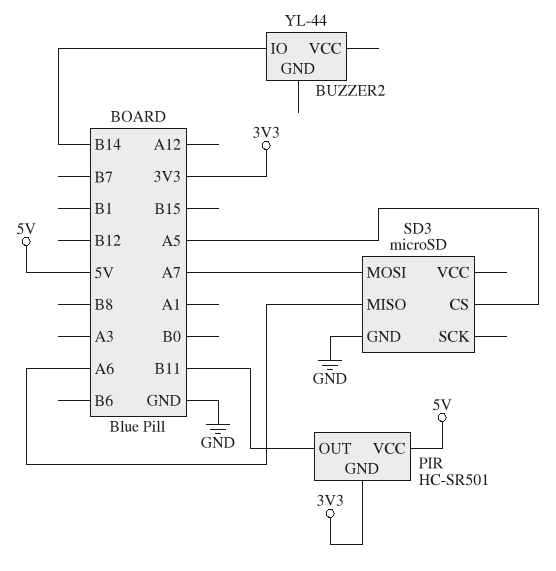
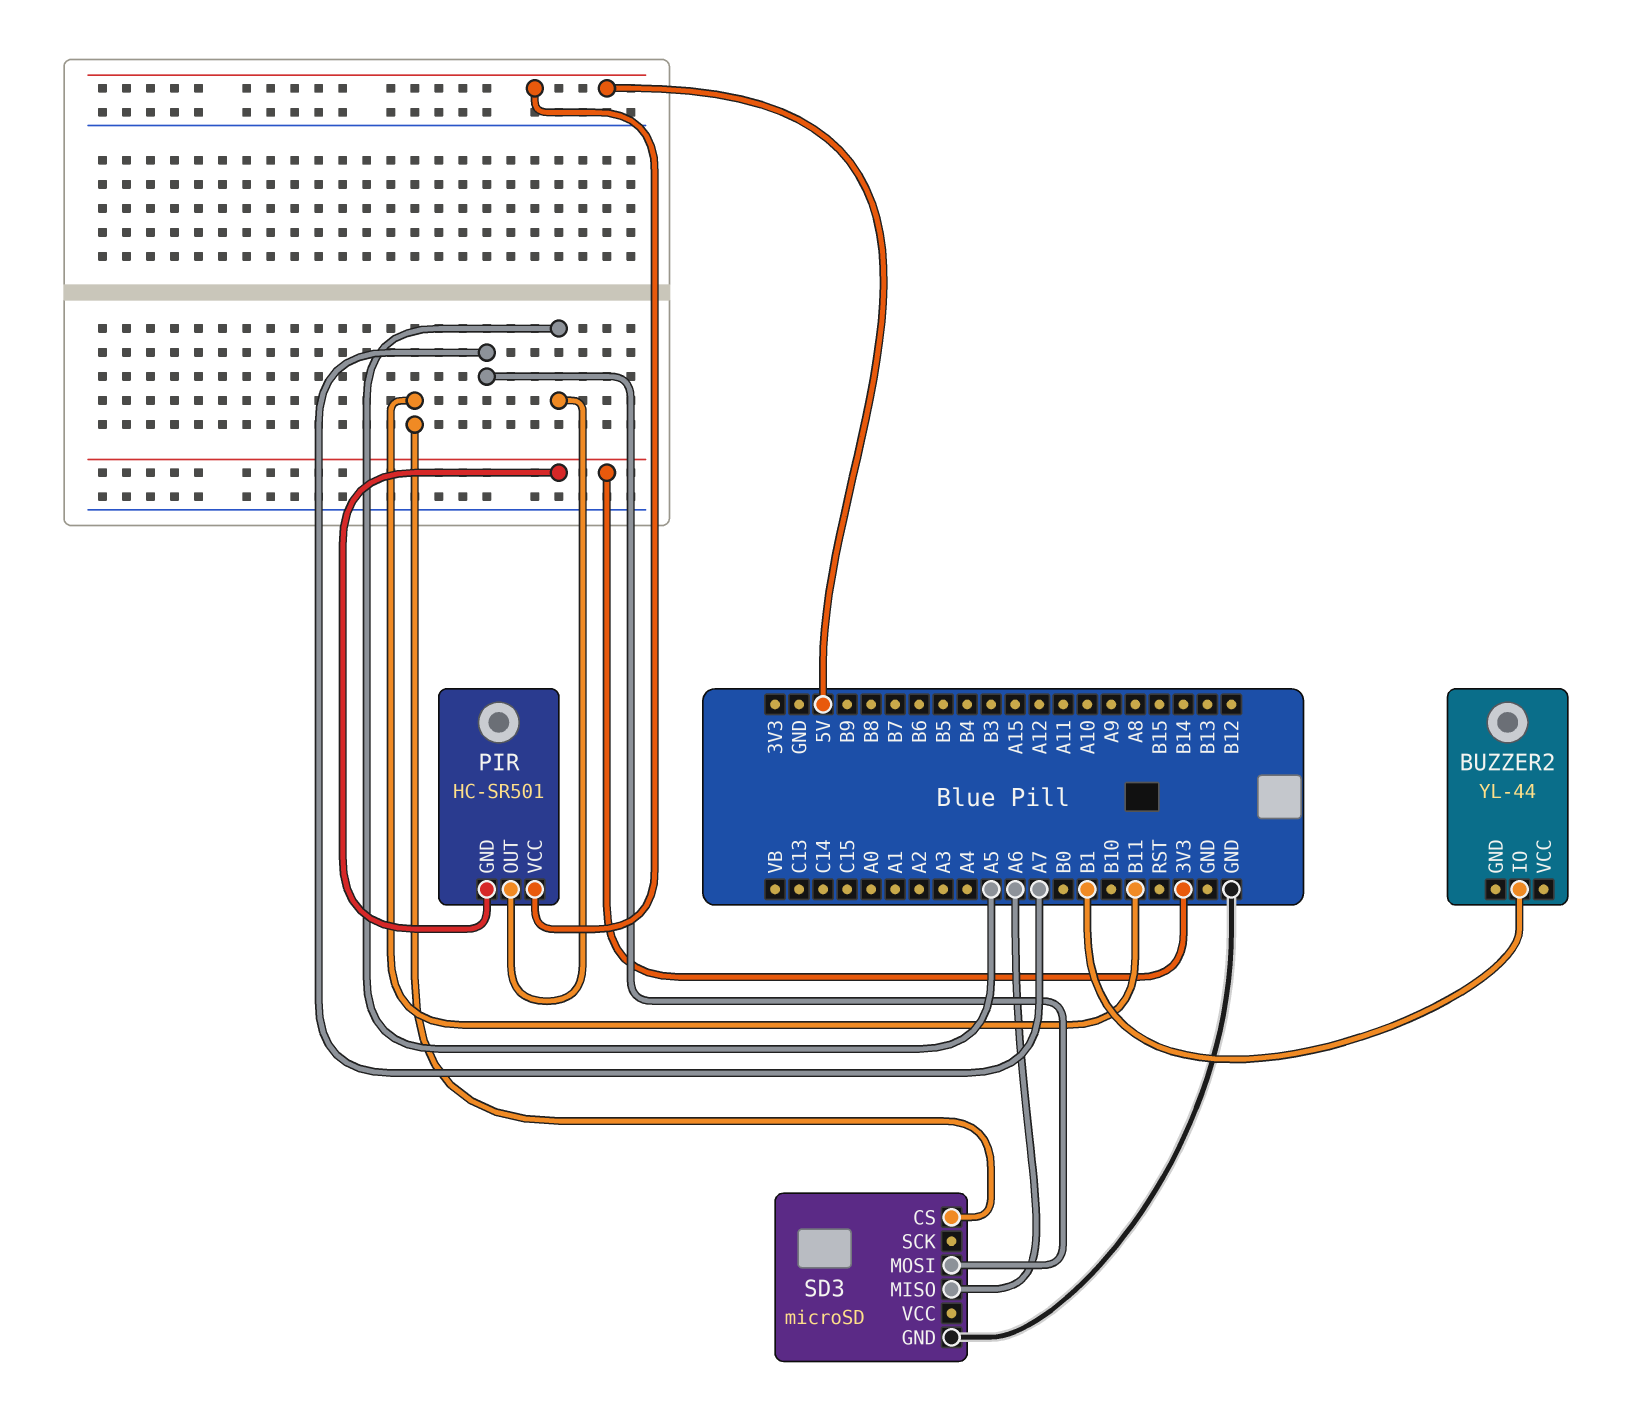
BUZZER2 pin IO: B14 -> B1
PIR pin OUT: B11 -> A5
SD3 pin CS: A5 -> B11

